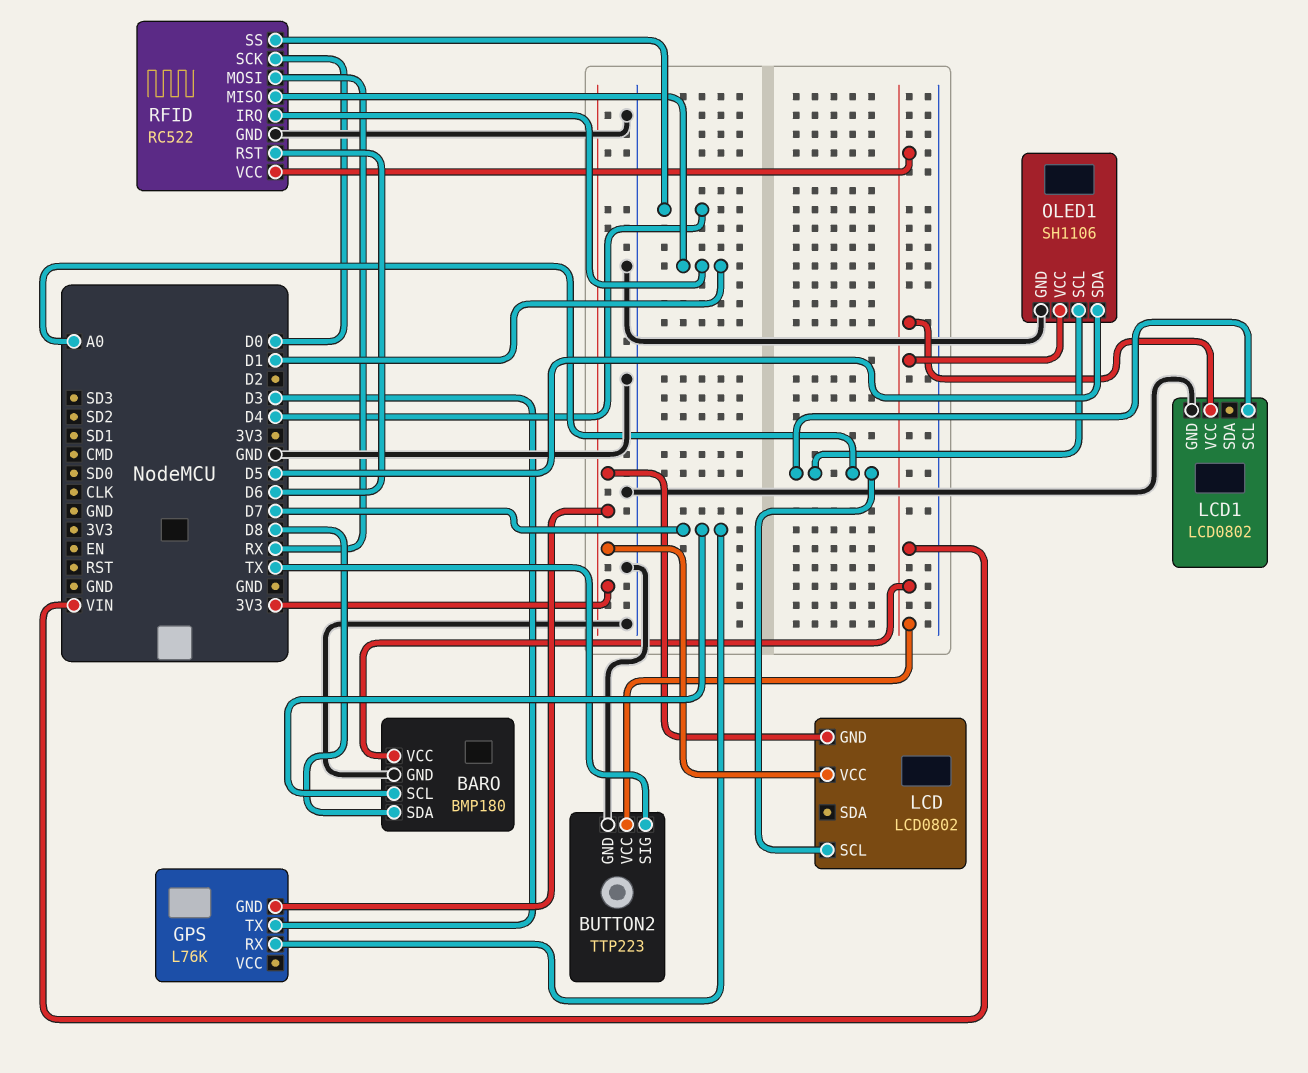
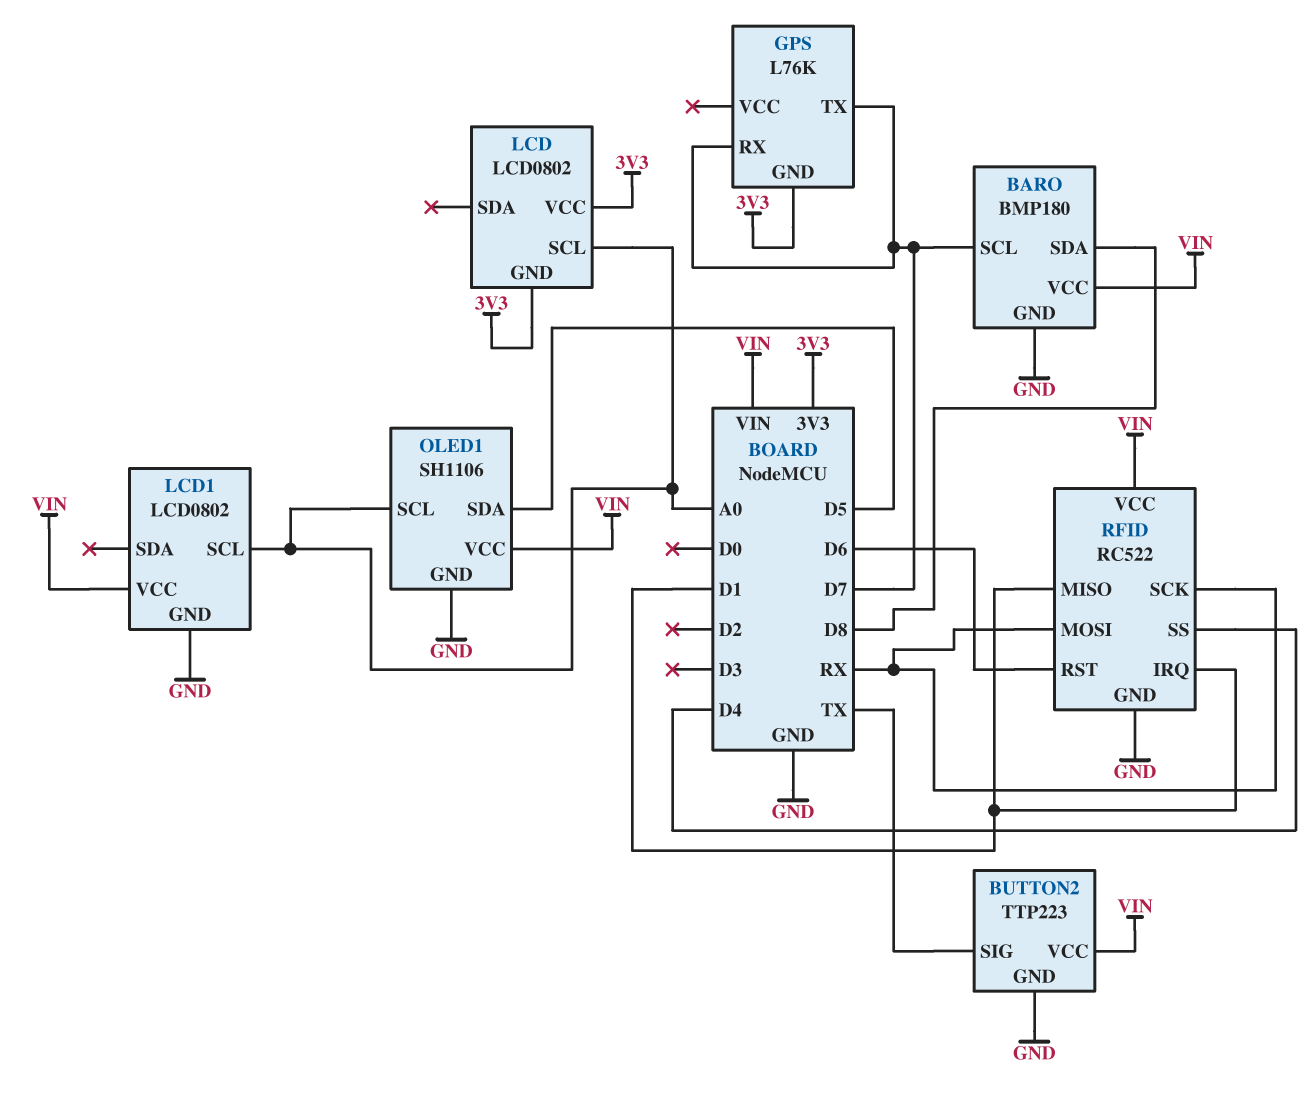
GPS pin TX: D3 -> D7
RFID pin SCK: D0 -> RX

